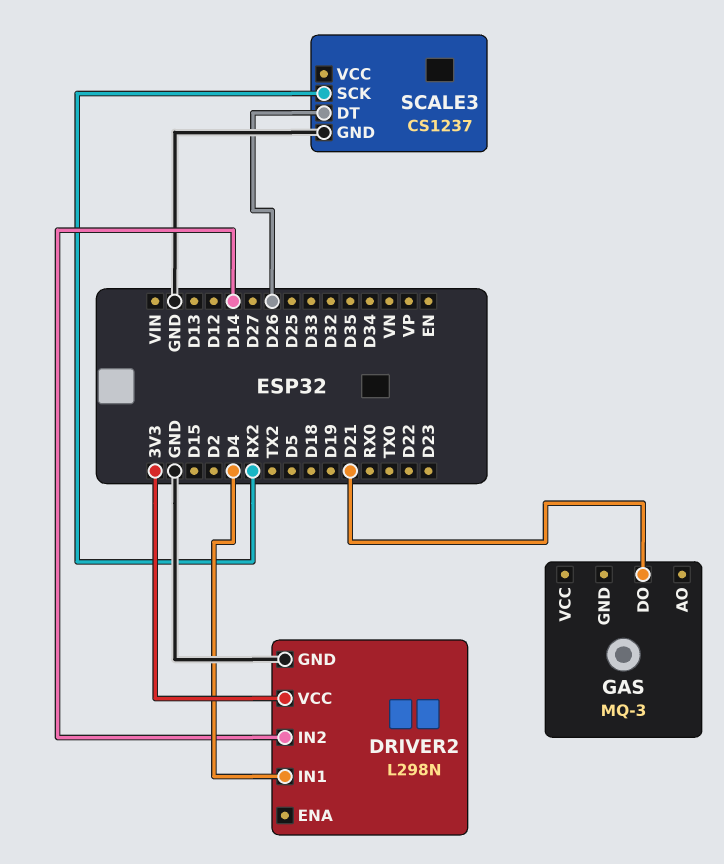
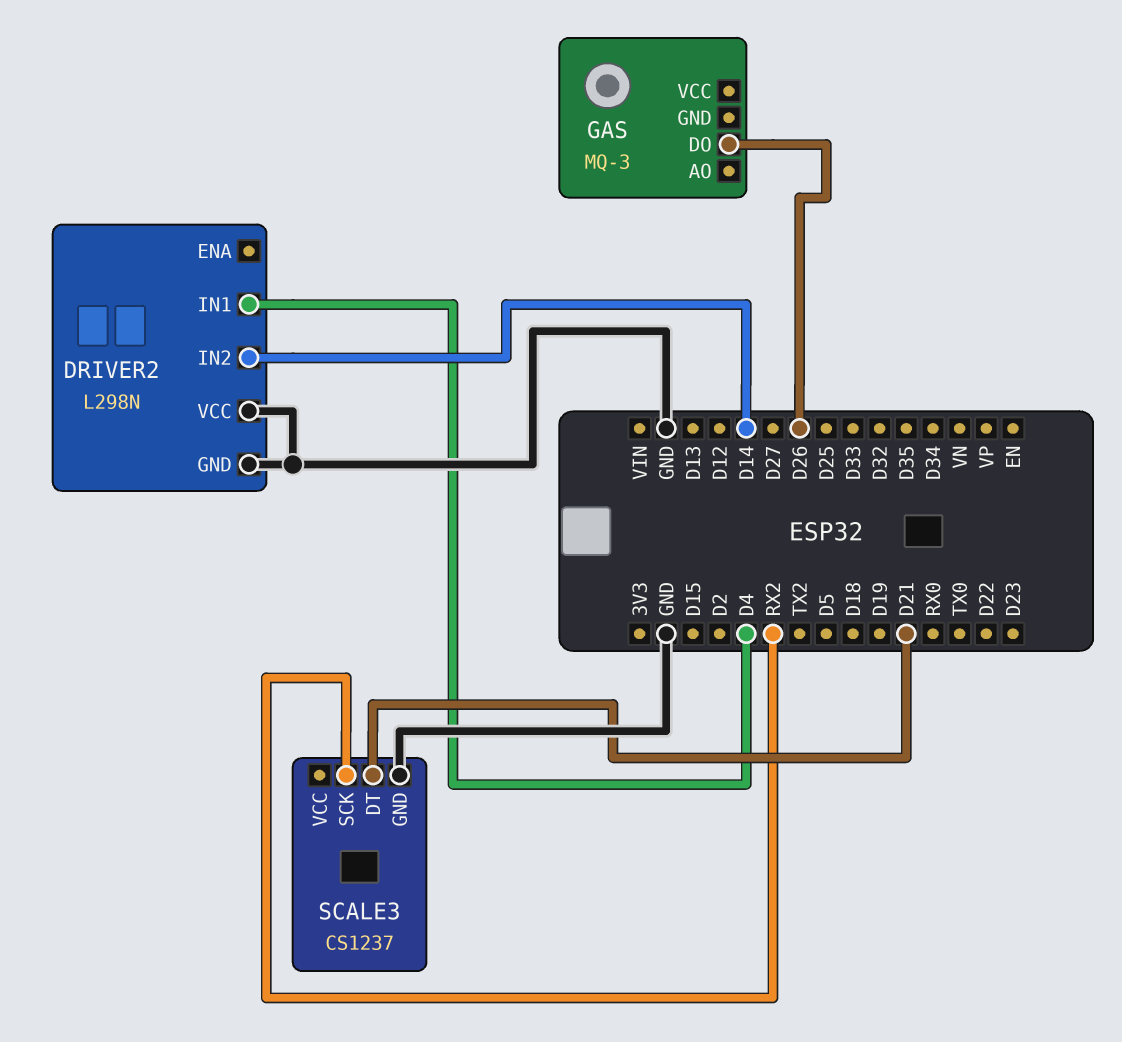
DRIVER2 pin VCC: 3V3 -> GND
GAS pin DO: D21 -> D26
SCALE3 pin DT: D26 -> D21

